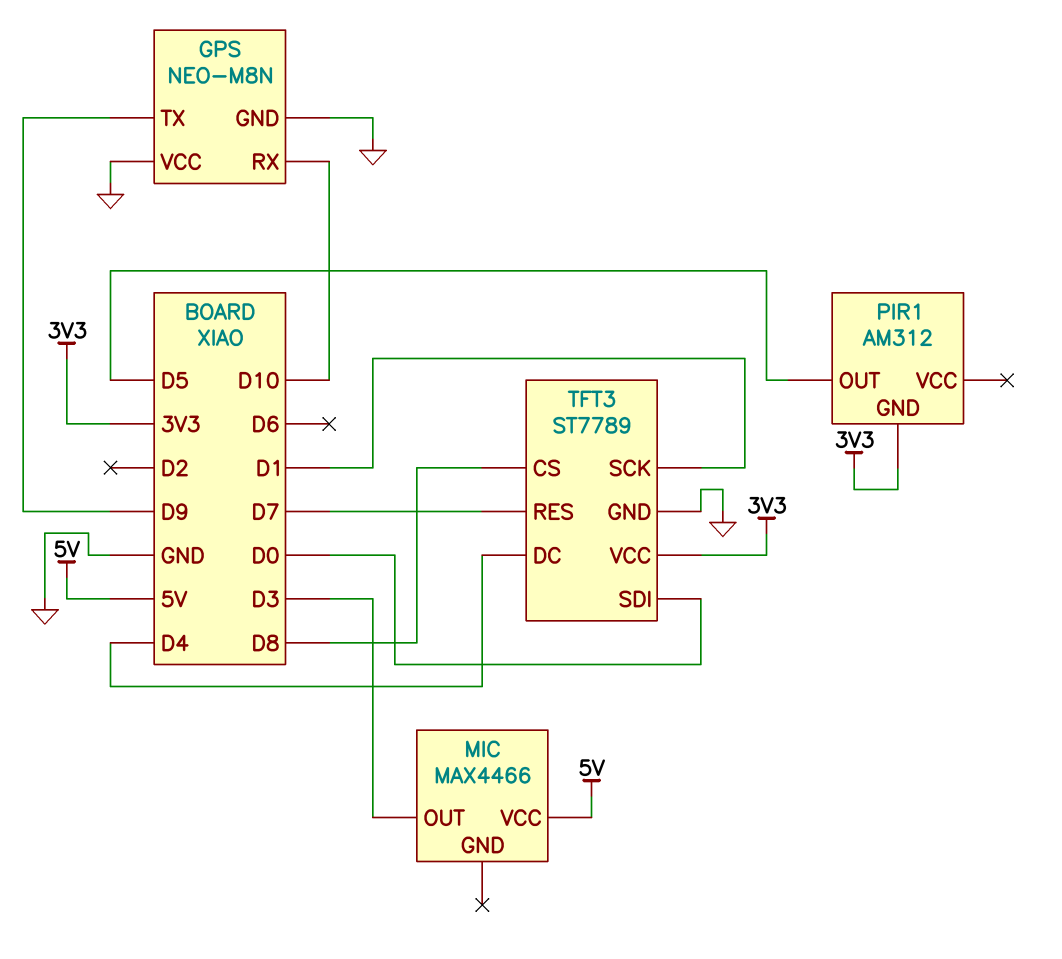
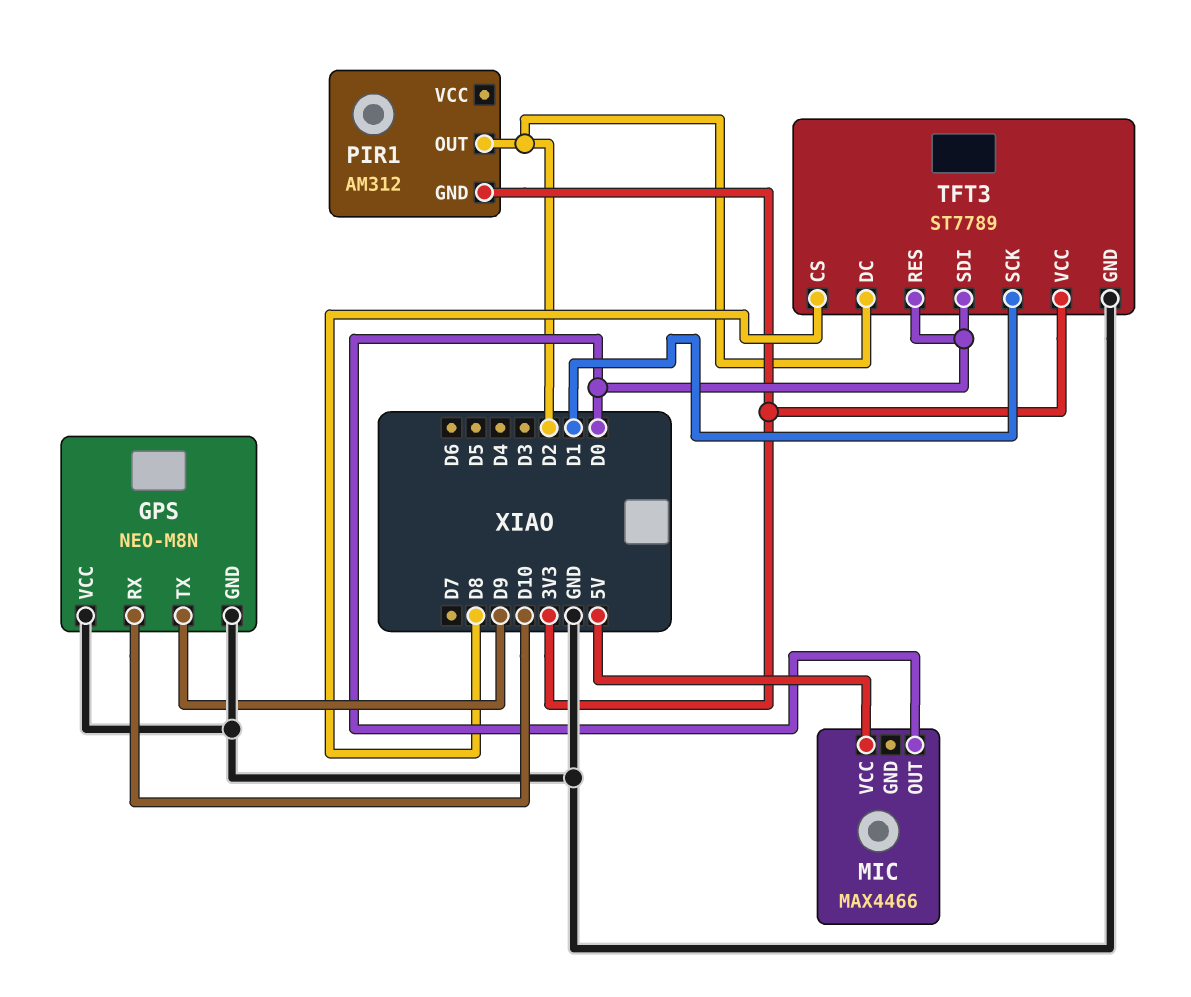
MIC pin OUT: D3 -> D0
PIR1 pin OUT: D5 -> D2
TFT3 pin DC: D4 -> D2
TFT3 pin RES: D7 -> D0

